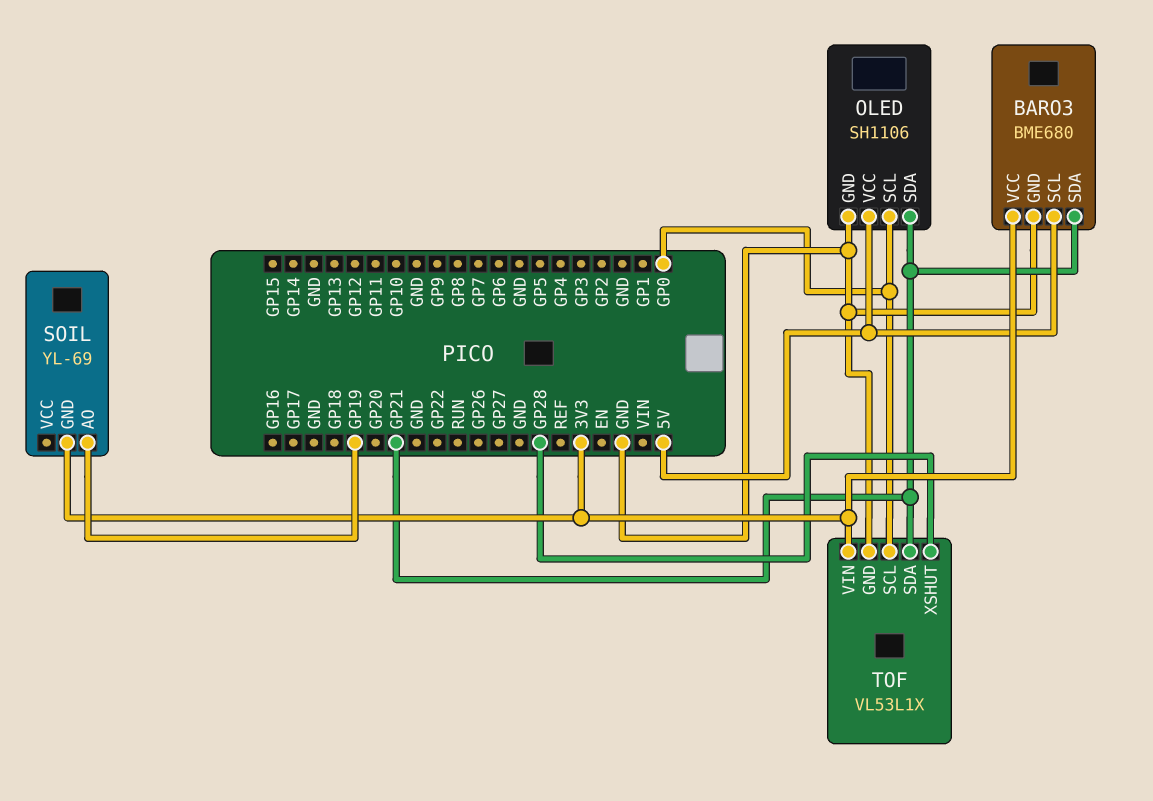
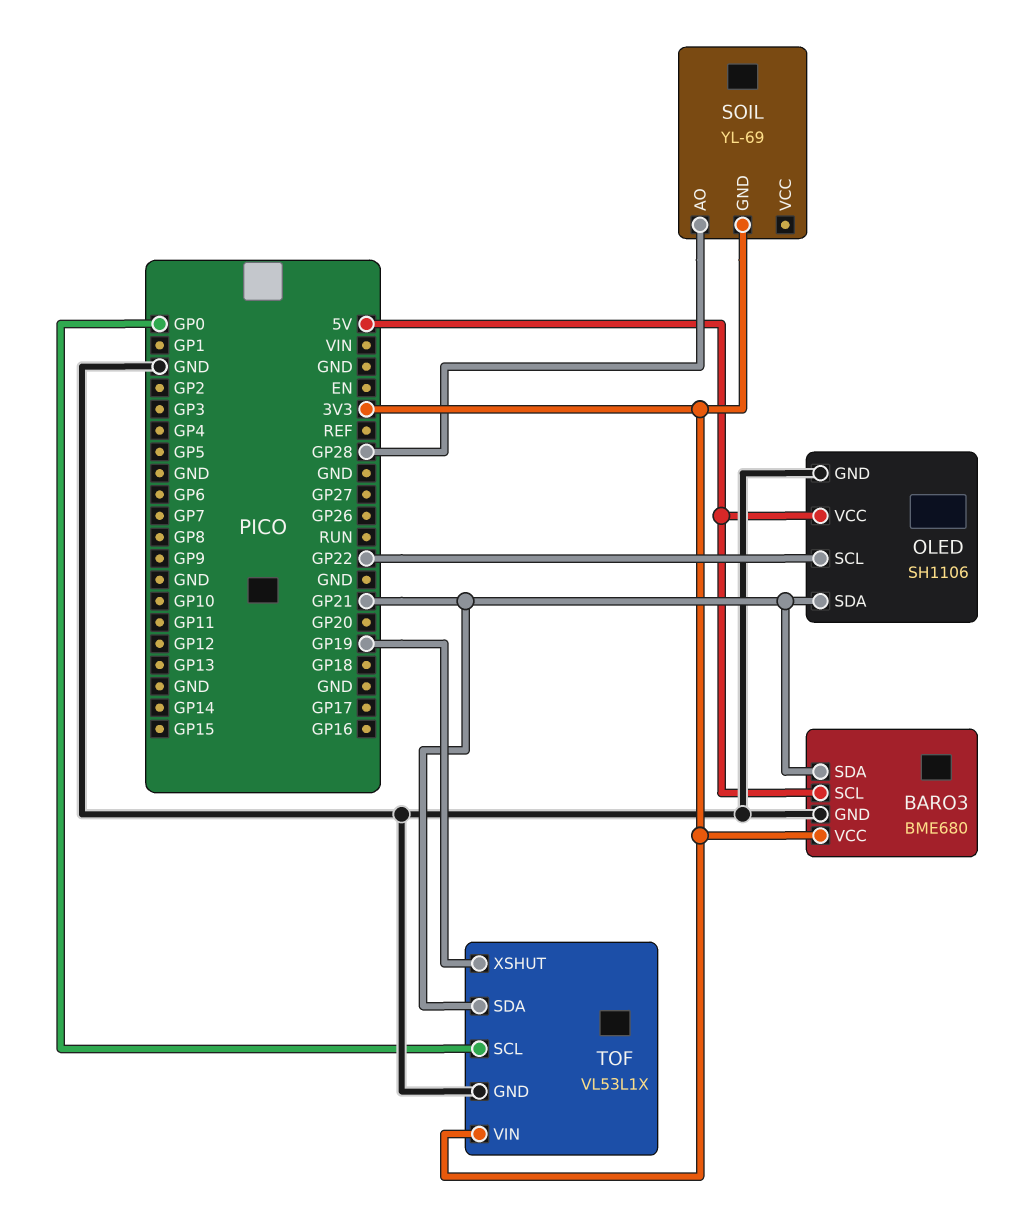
OLED pin SCL: GP0 -> GP22
SOIL pin AO: GP19 -> GP28
TOF pin XSHUT: GP28 -> GP19

